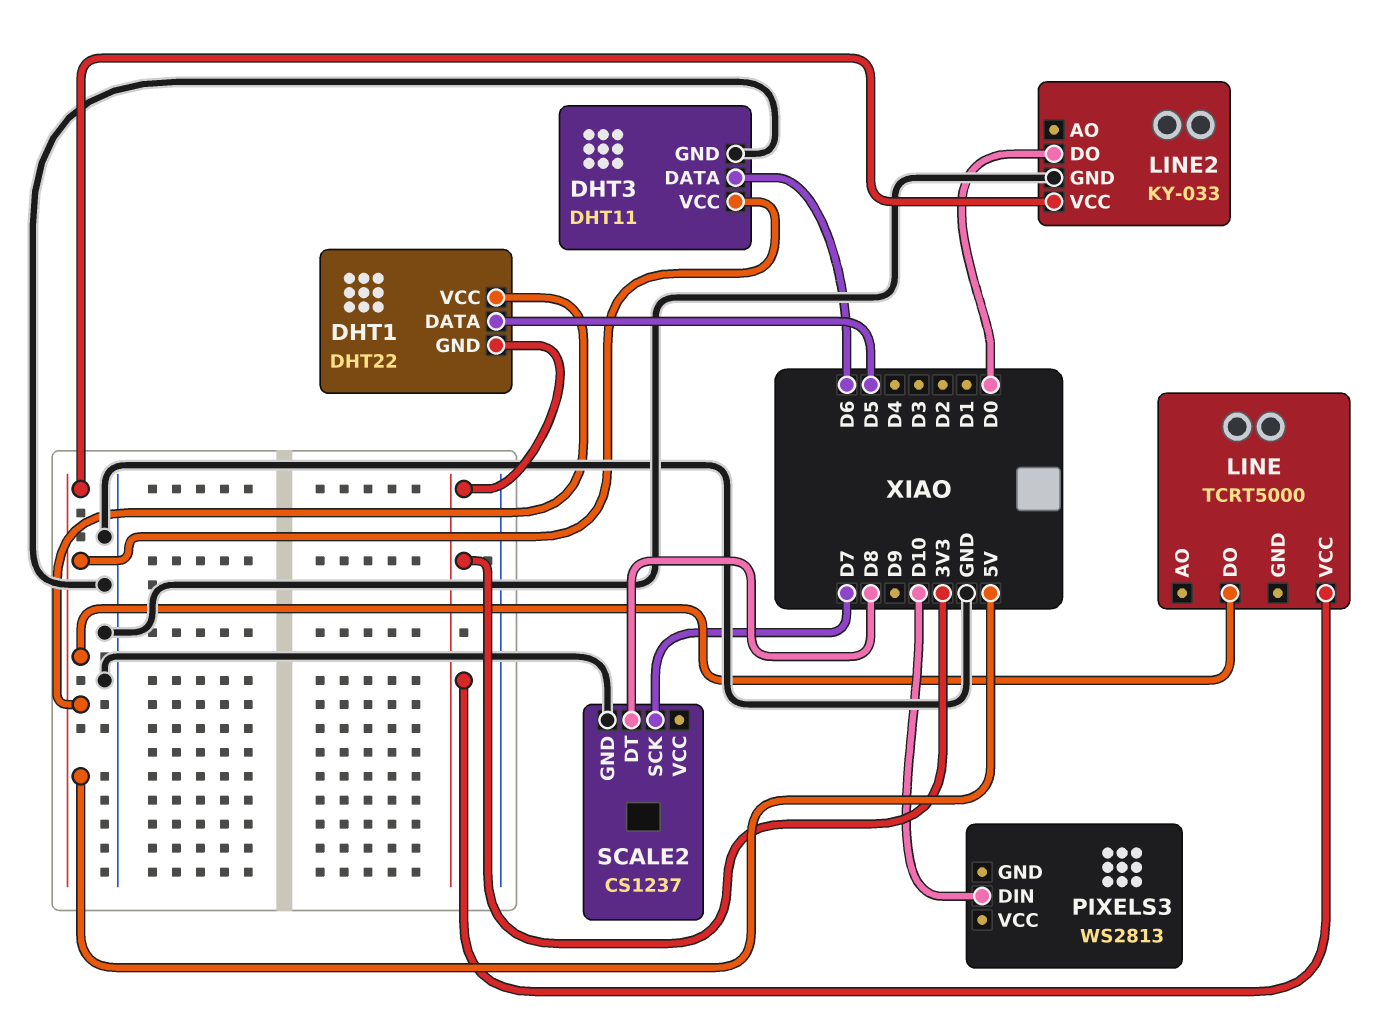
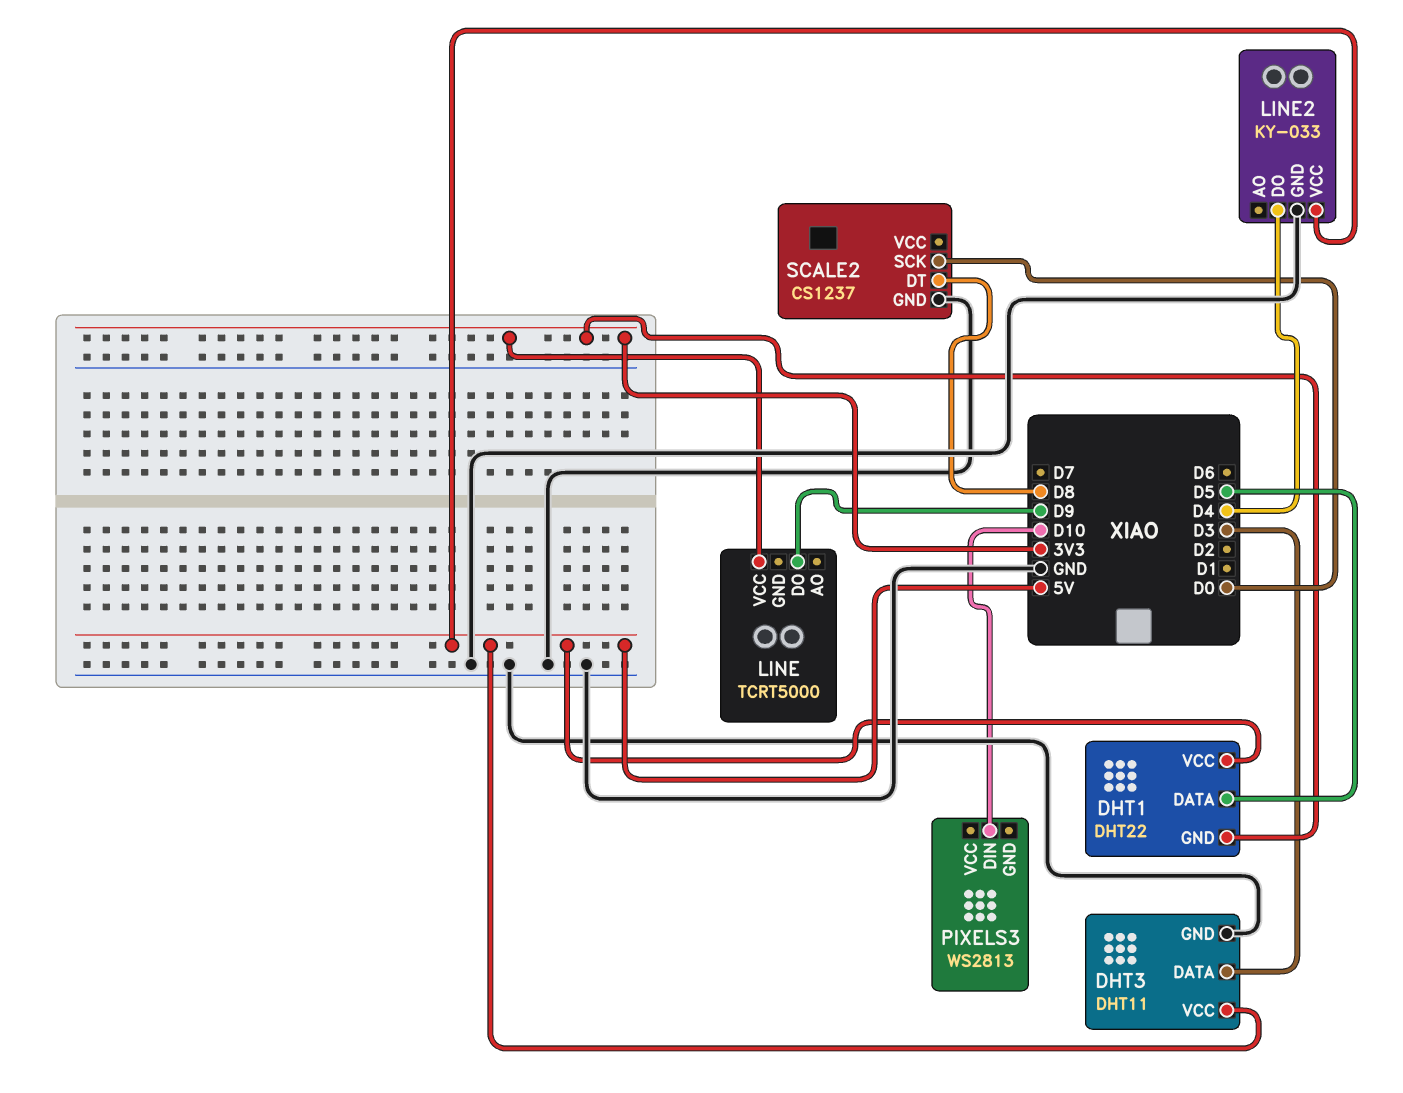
DHT3 pin DATA: D6 -> D3
LINE pin DO: 5V -> D9
LINE2 pin DO: D0 -> D4
SCALE2 pin SCK: D7 -> D0

